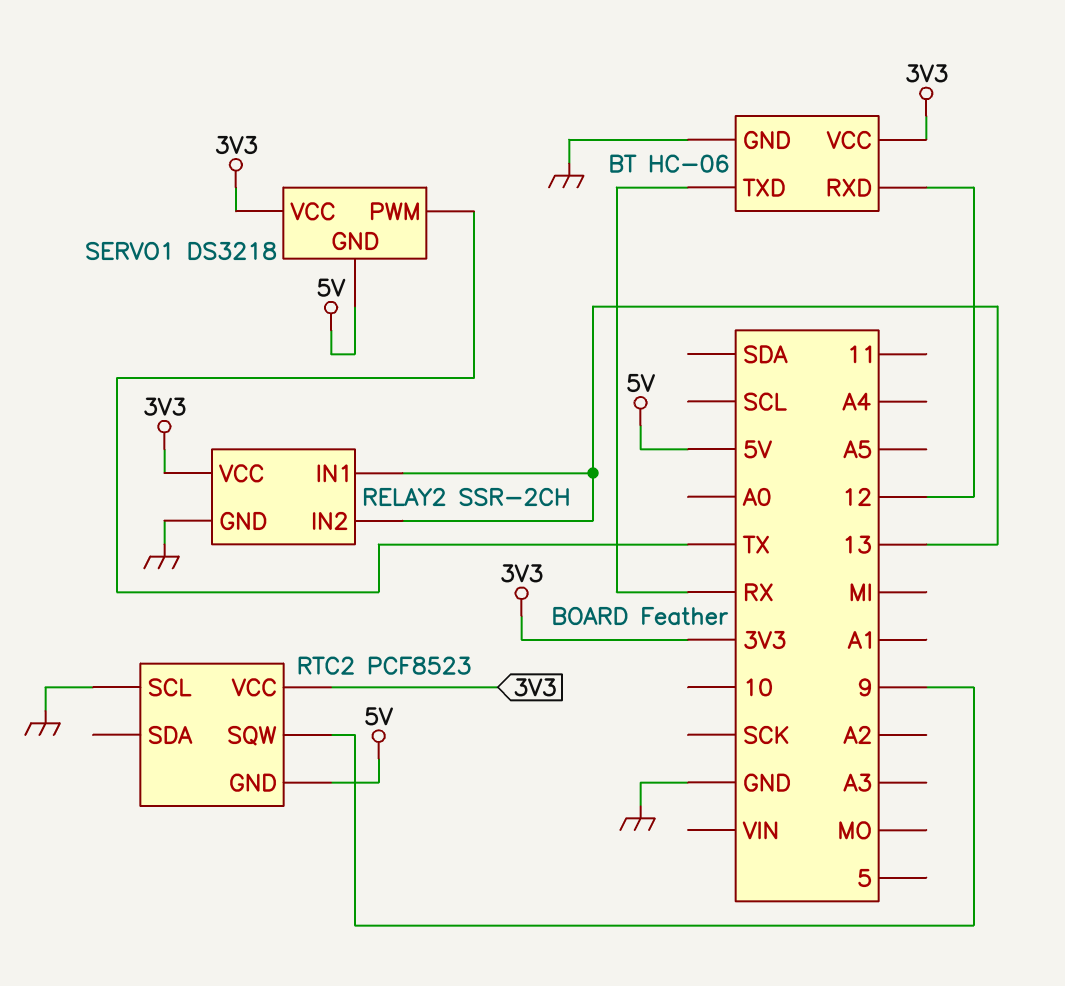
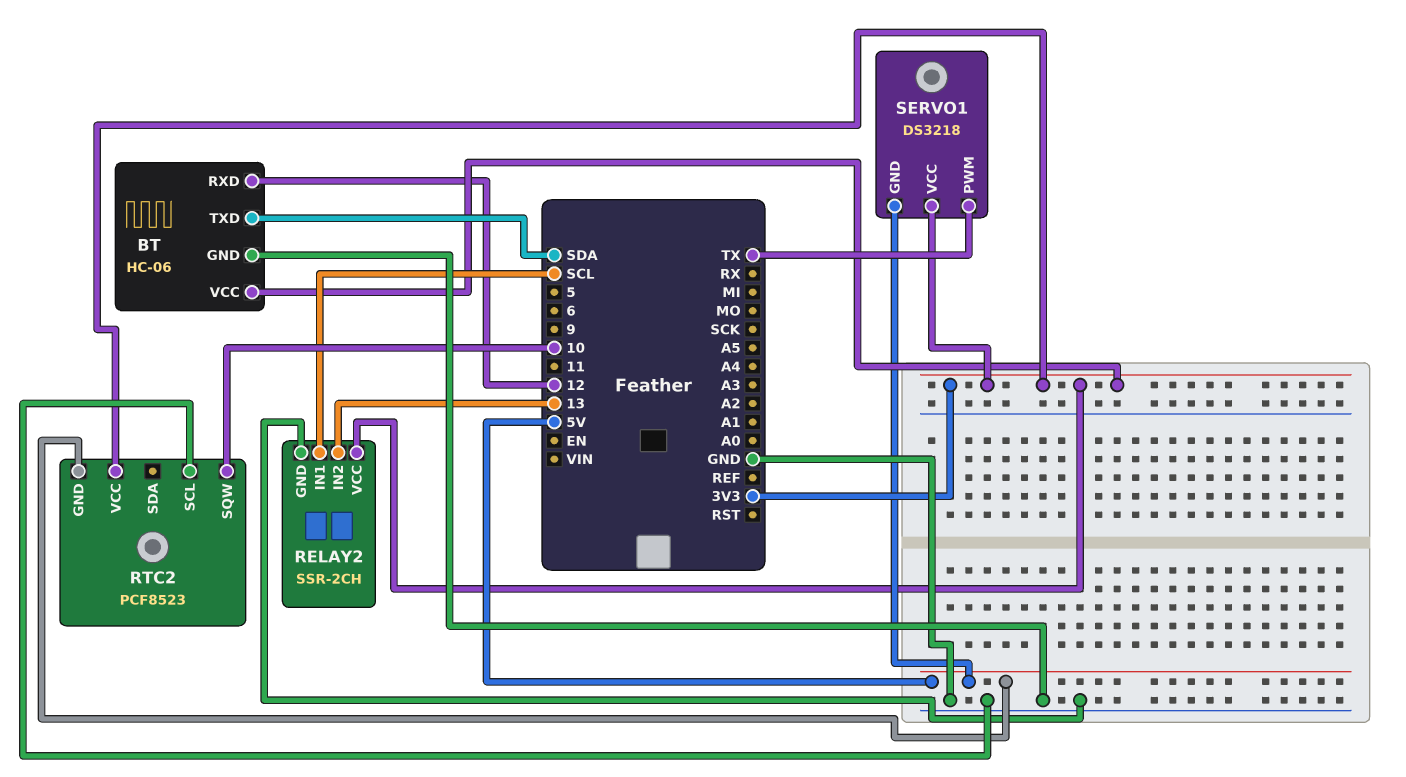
BT pin TXD: RX -> SDA
RELAY2 pin IN1: 13 -> SCL
RTC2 pin SQW: 9 -> 10

